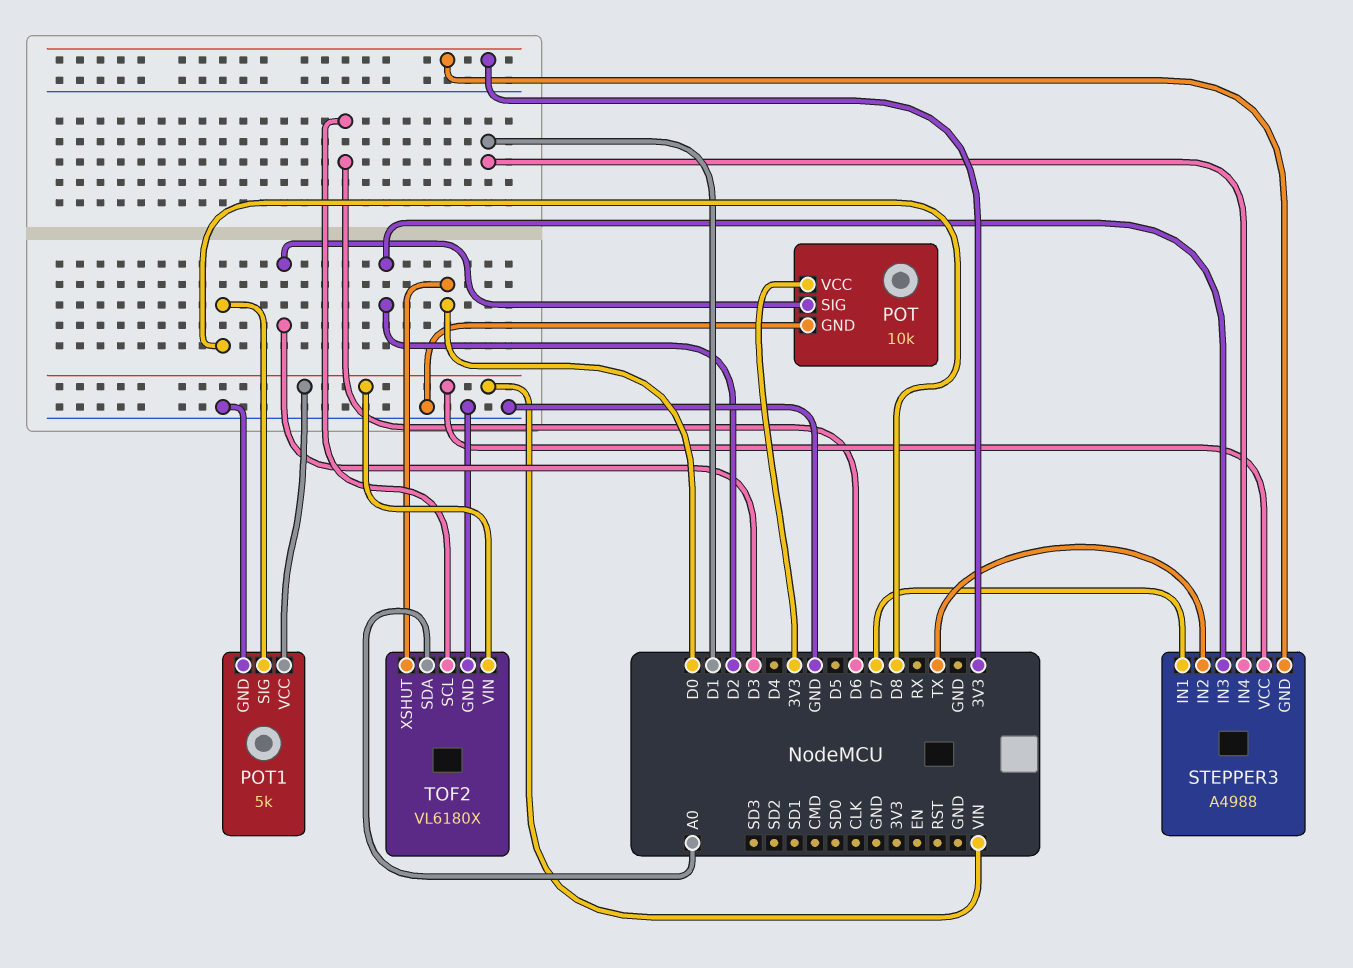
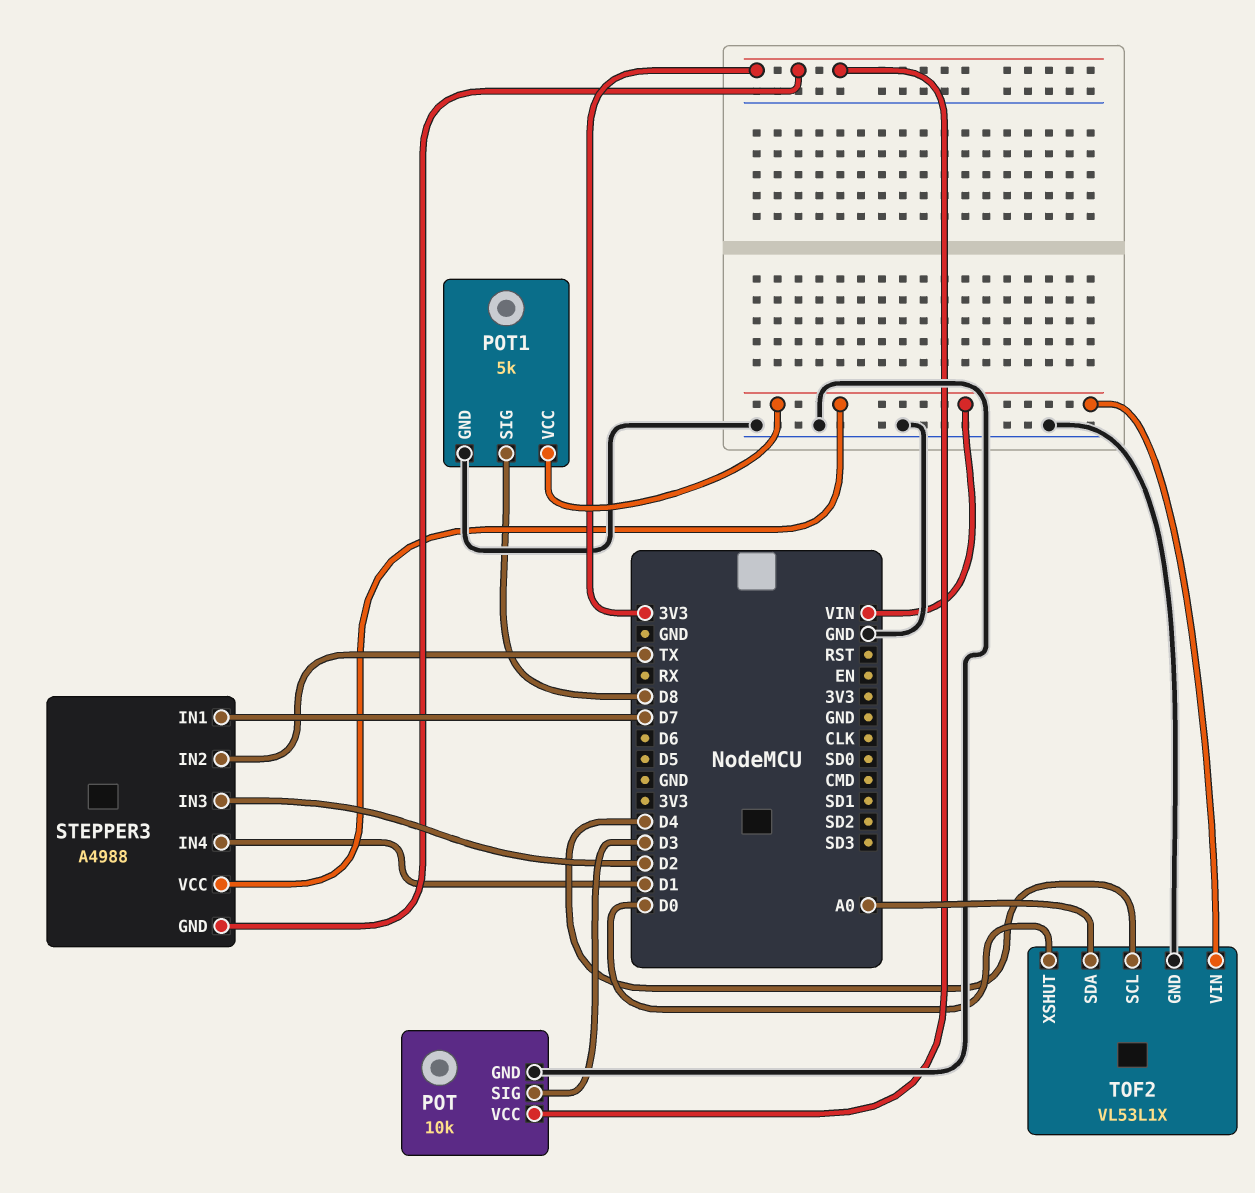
TOF2: VL6180X -> VL53L1X
TOF2 pin SCL: D6 -> D4

